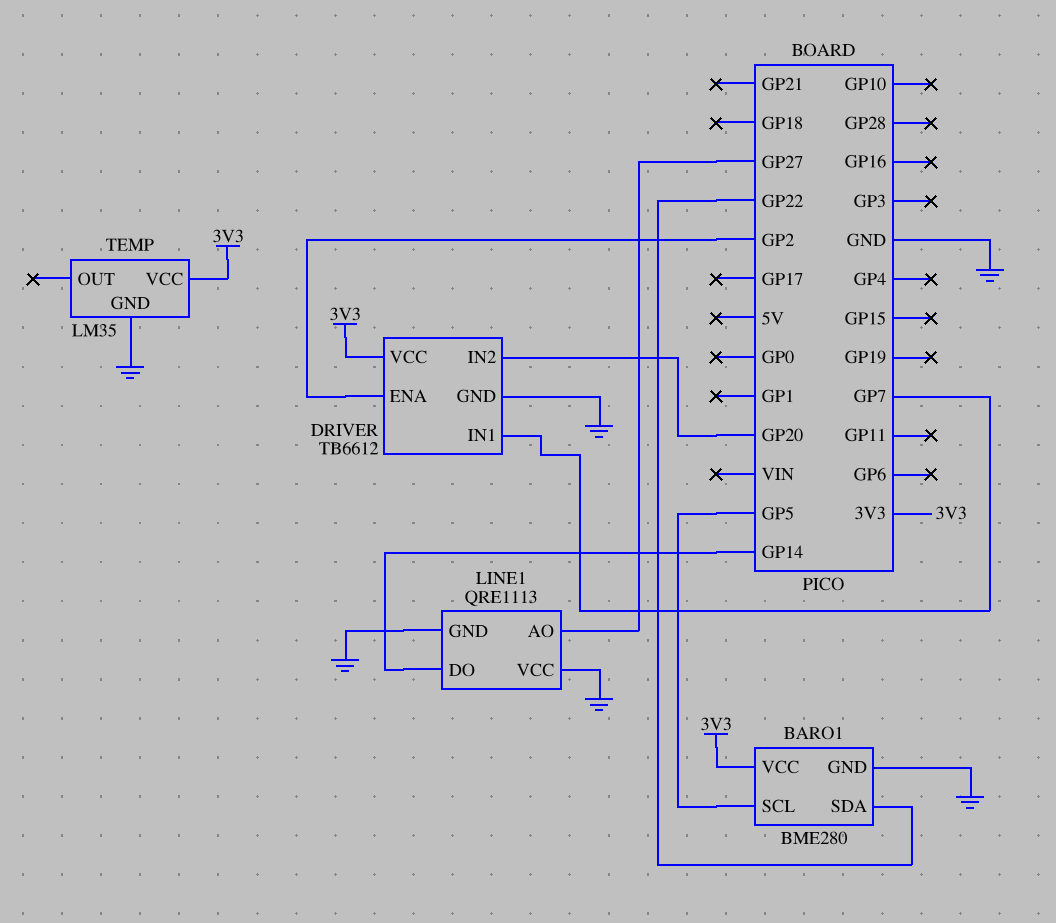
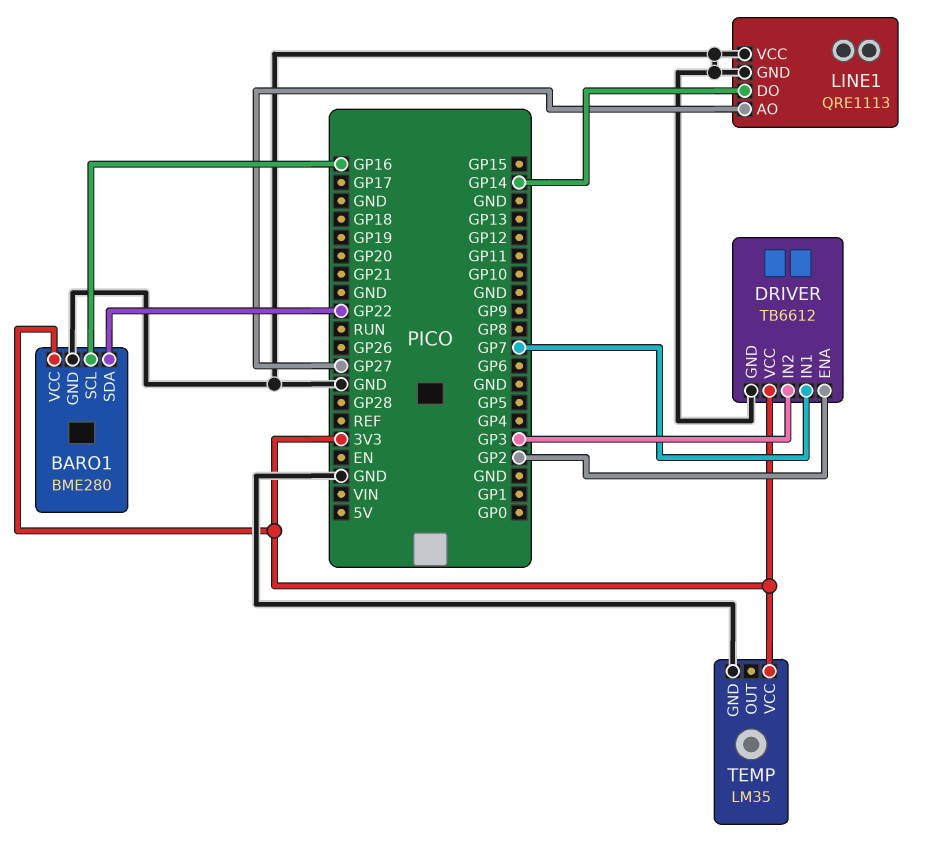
BARO1 pin SCL: GP5 -> GP16
DRIVER pin IN2: GP20 -> GP3

